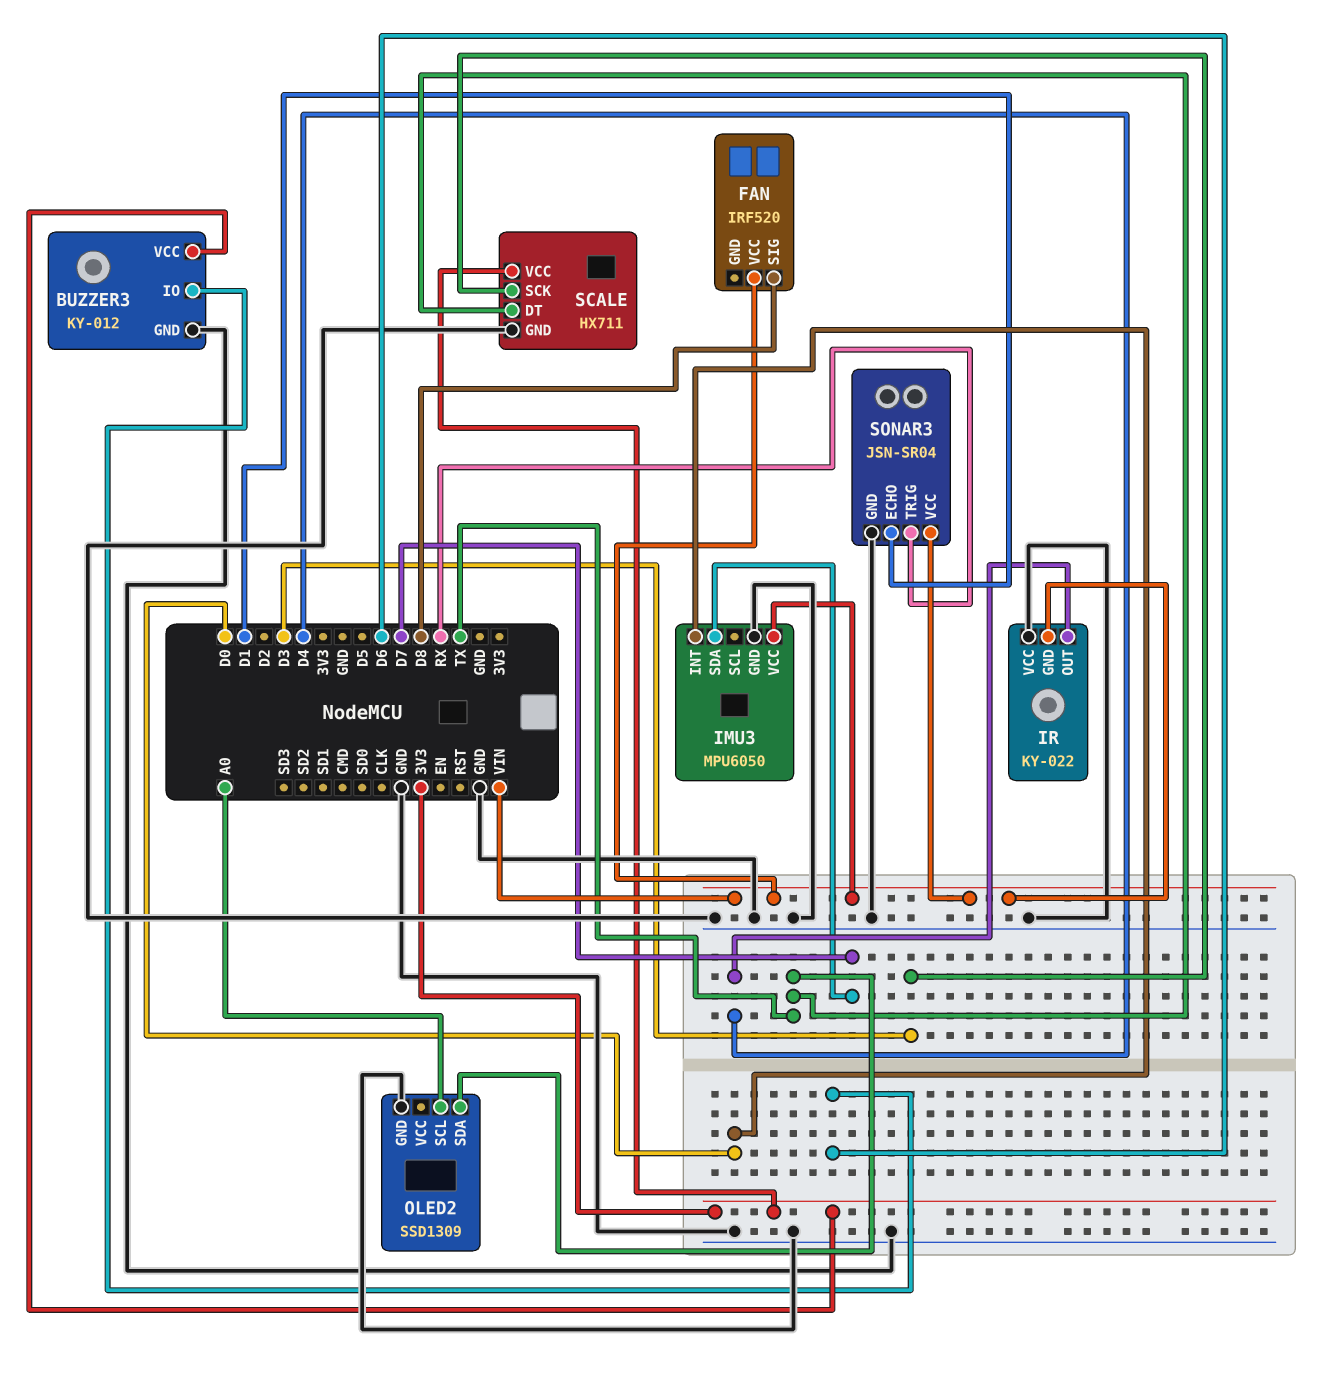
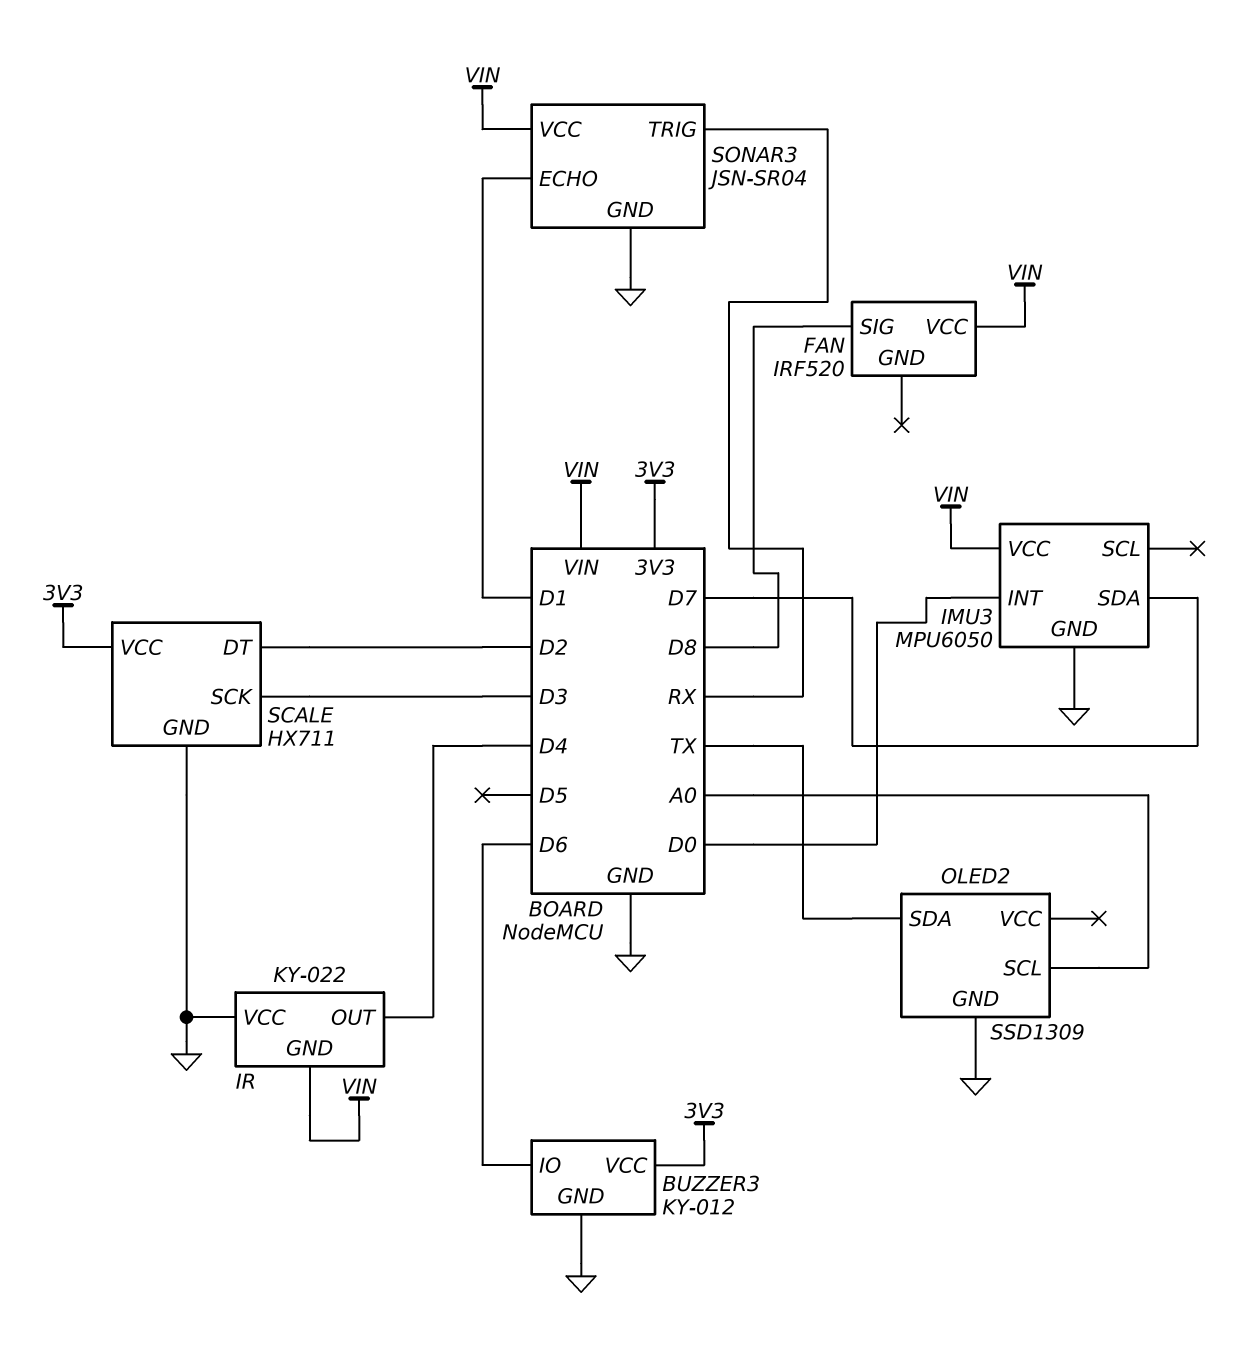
SCALE pin DT: TX -> D2

